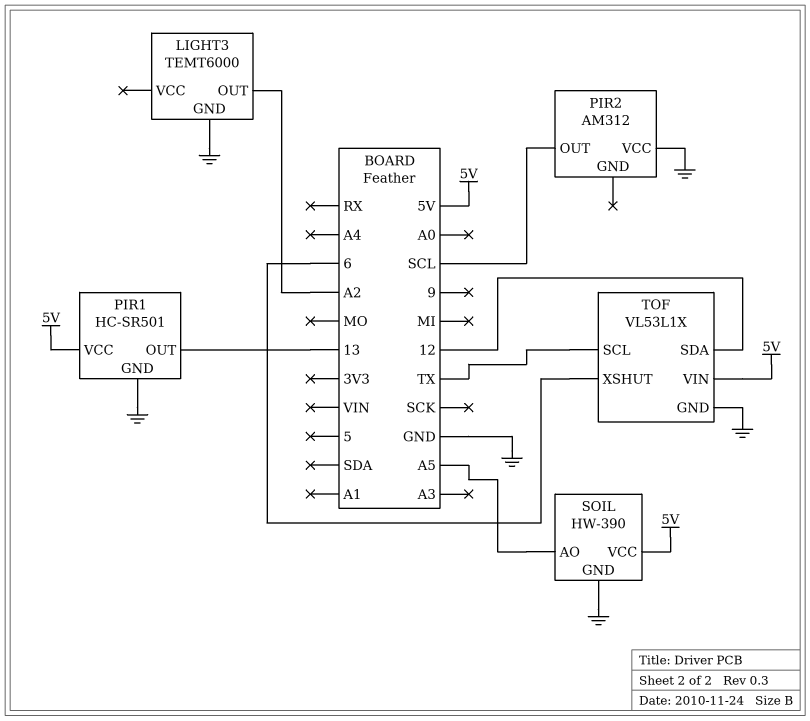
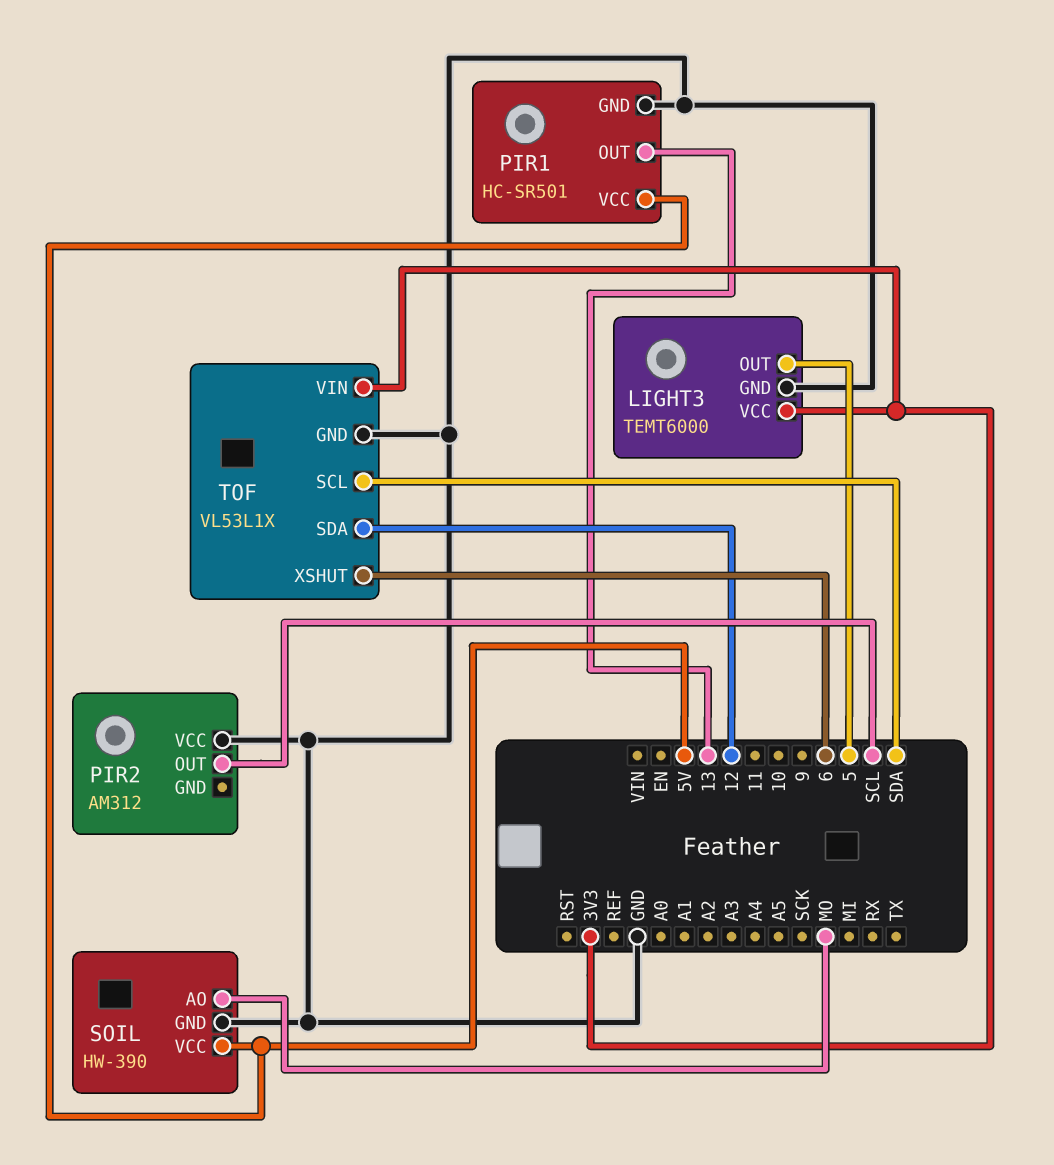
LIGHT3 pin OUT: A2 -> 5
LIGHT3 pin VCC: none -> 3V3
SOIL pin AO: A5 -> MO
TOF pin SCL: TX -> SDA
TOF pin VIN: 5V -> 3V3

